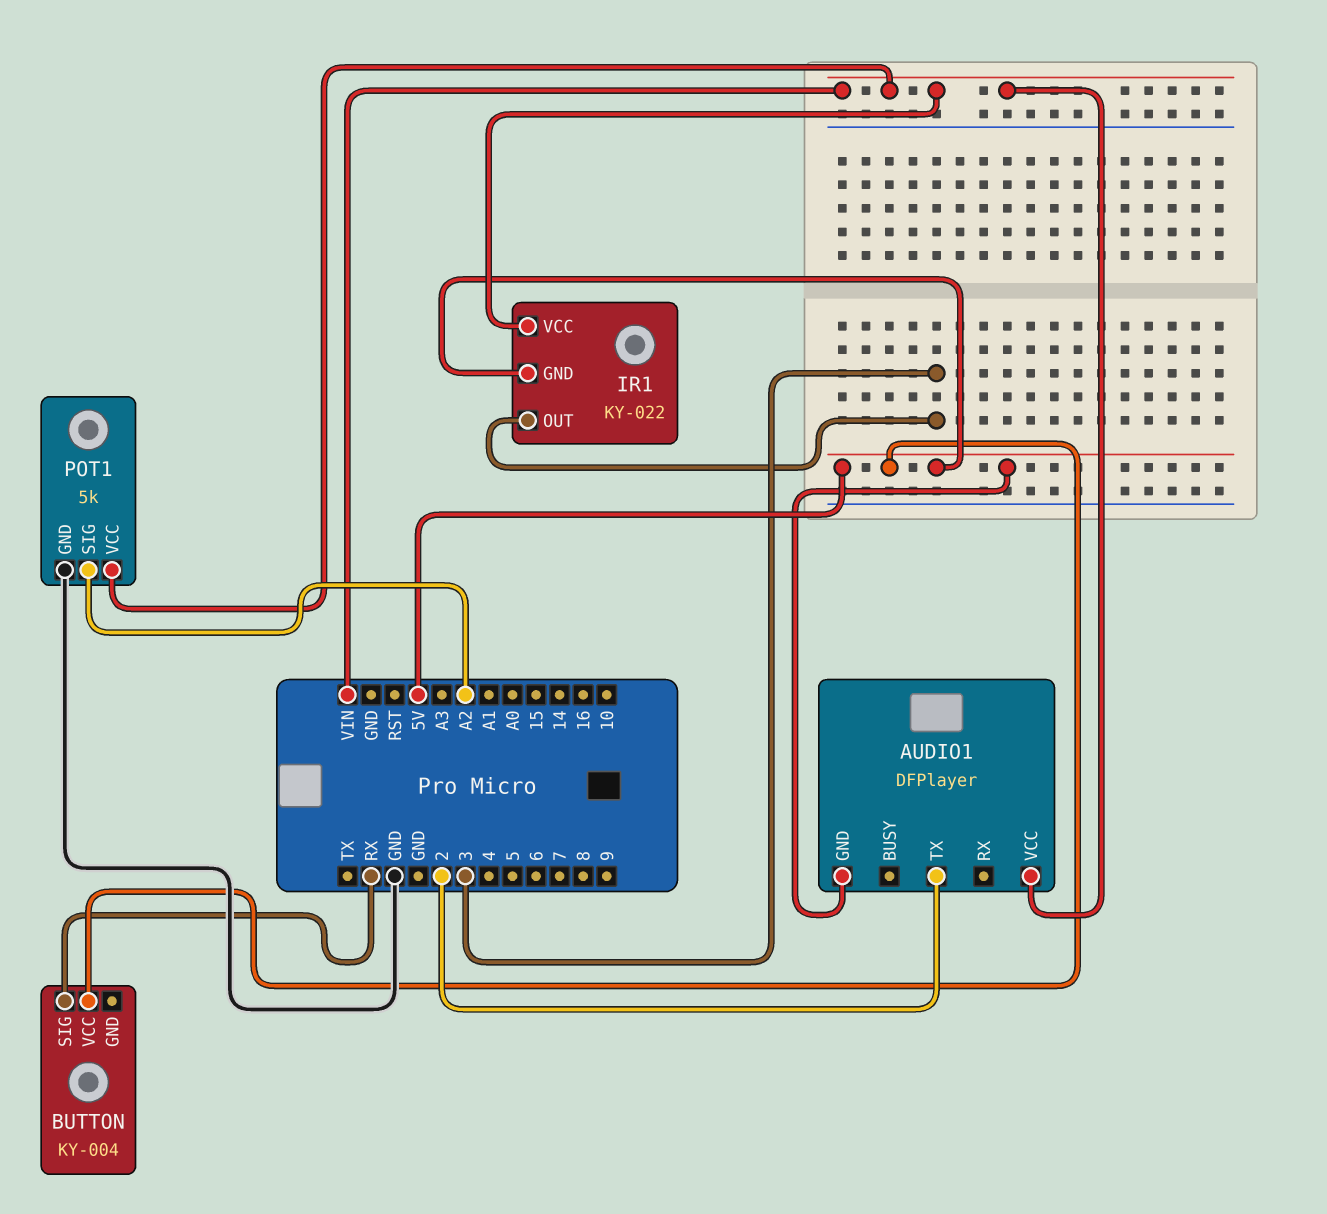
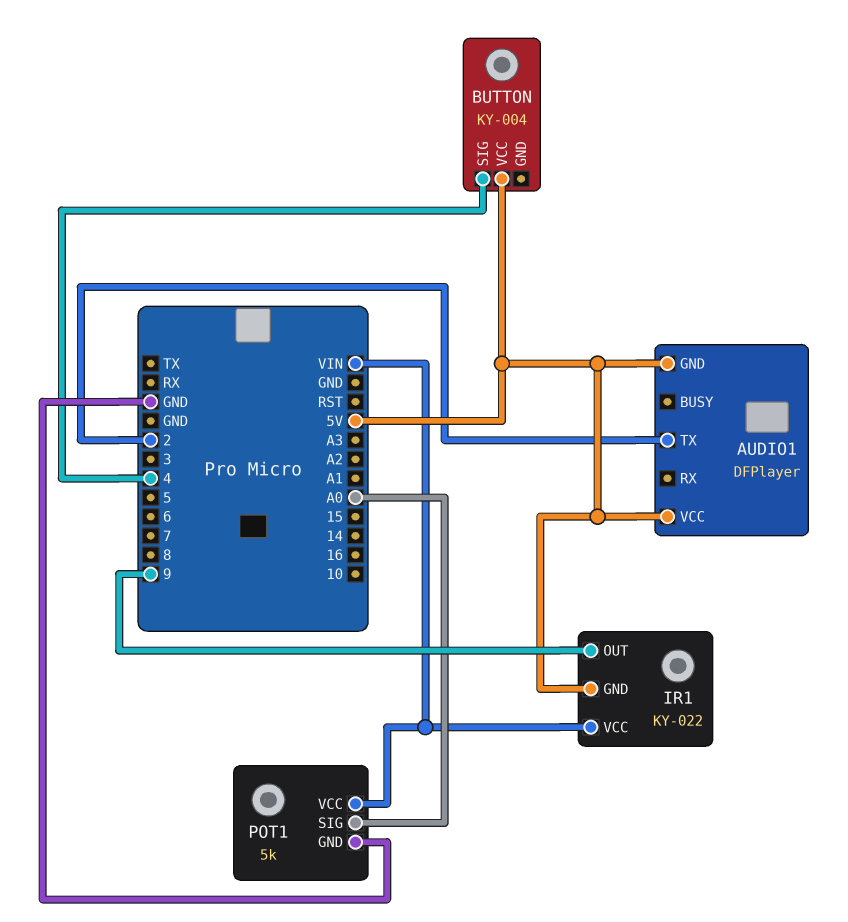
AUDIO1 pin VCC: VIN -> 5V
BUTTON pin SIG: RX -> 4
IR1 pin OUT: 3 -> 9
POT1 pin SIG: A2 -> A0

